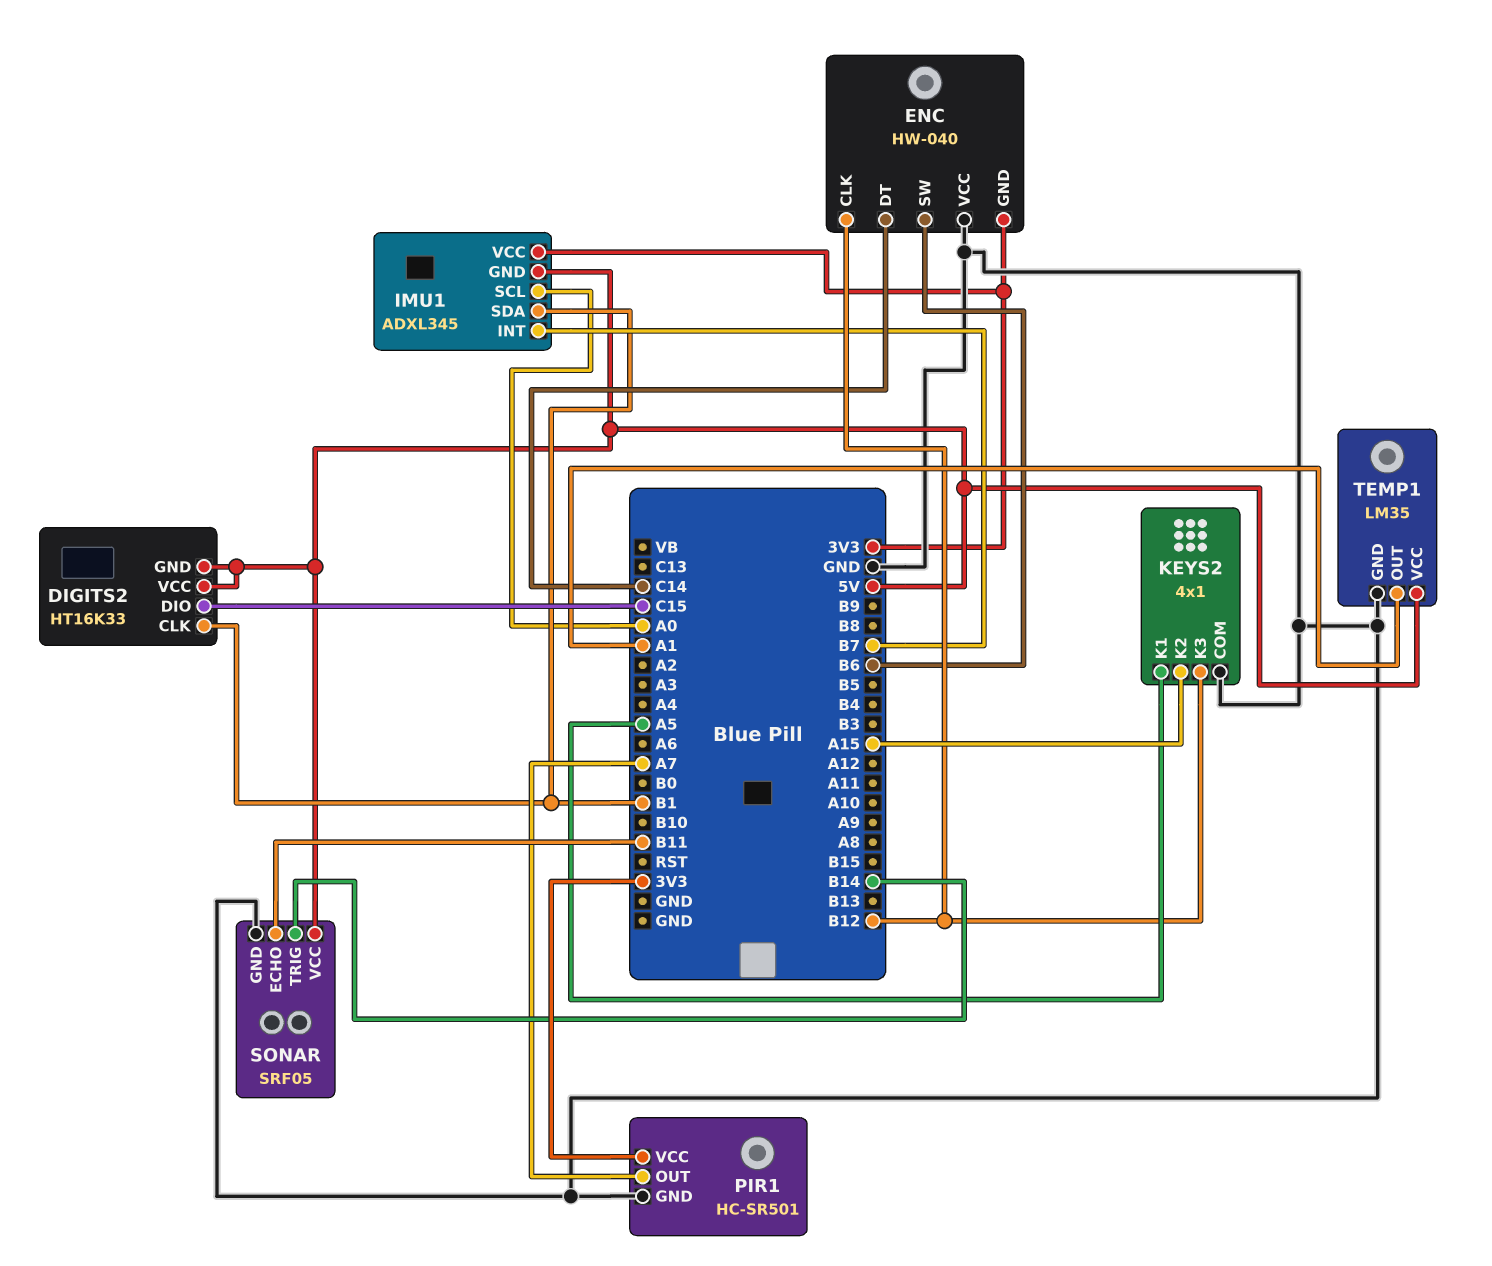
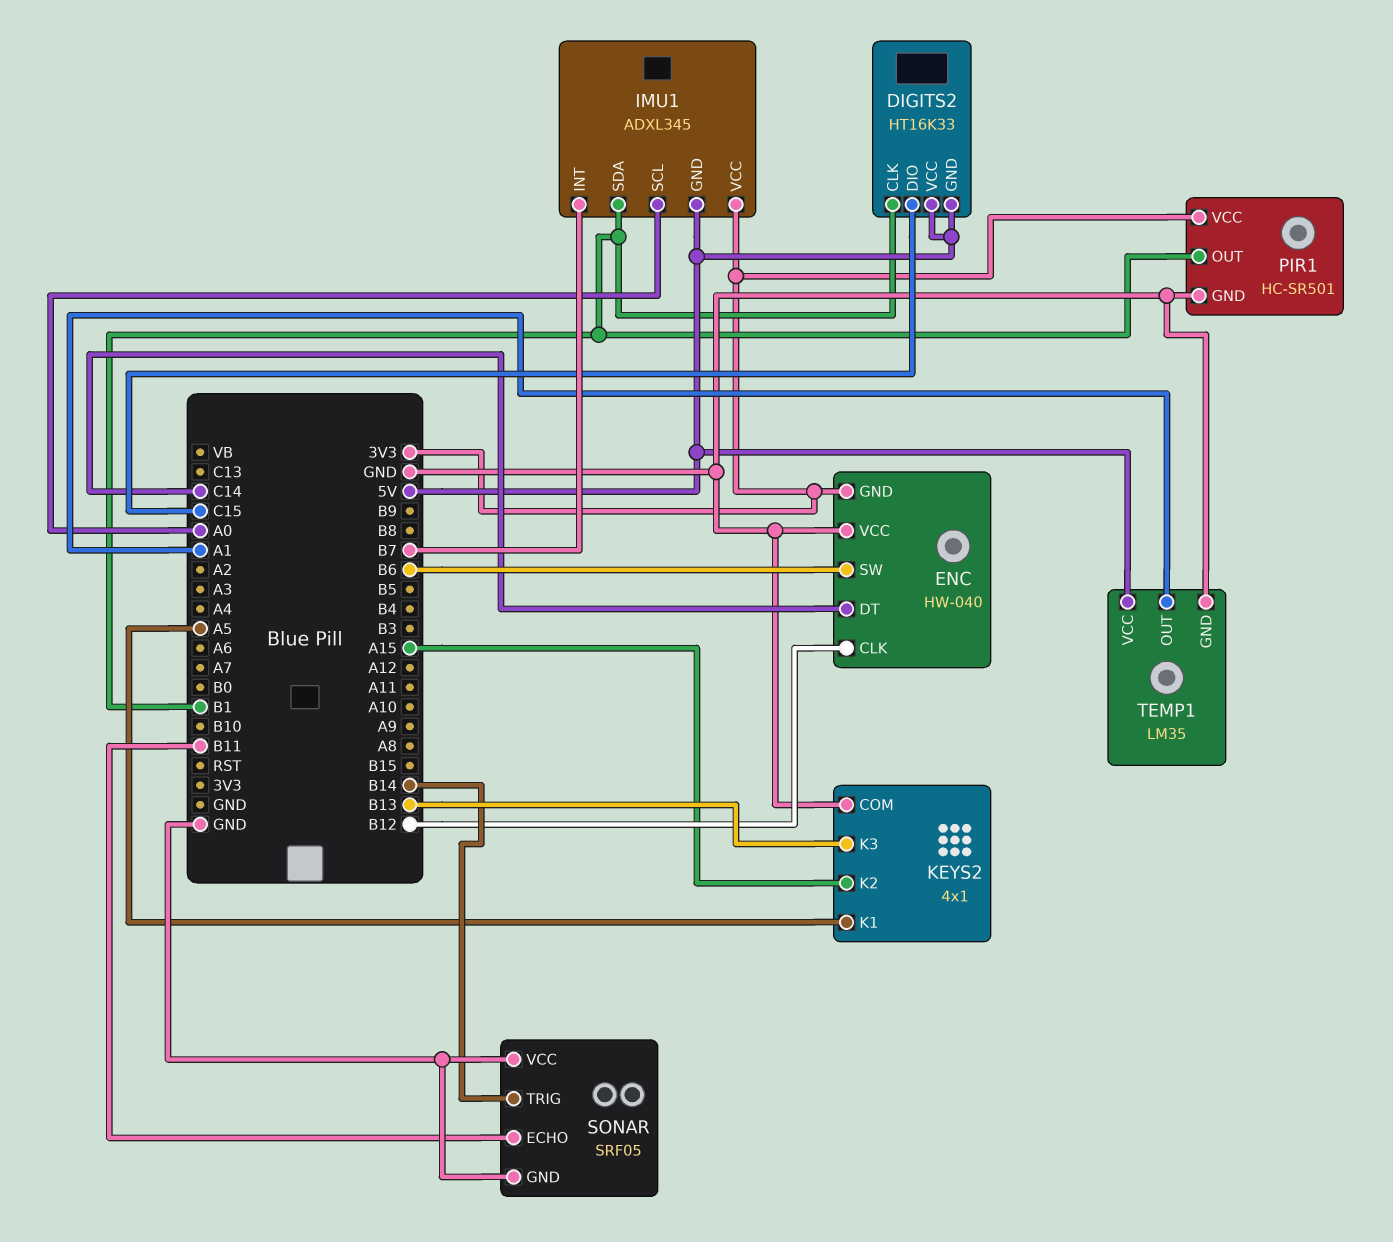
KEYS2 pin K3: B12 -> B13
PIR1 pin OUT: A7 -> B1
SONAR pin VCC: 5V -> GND

